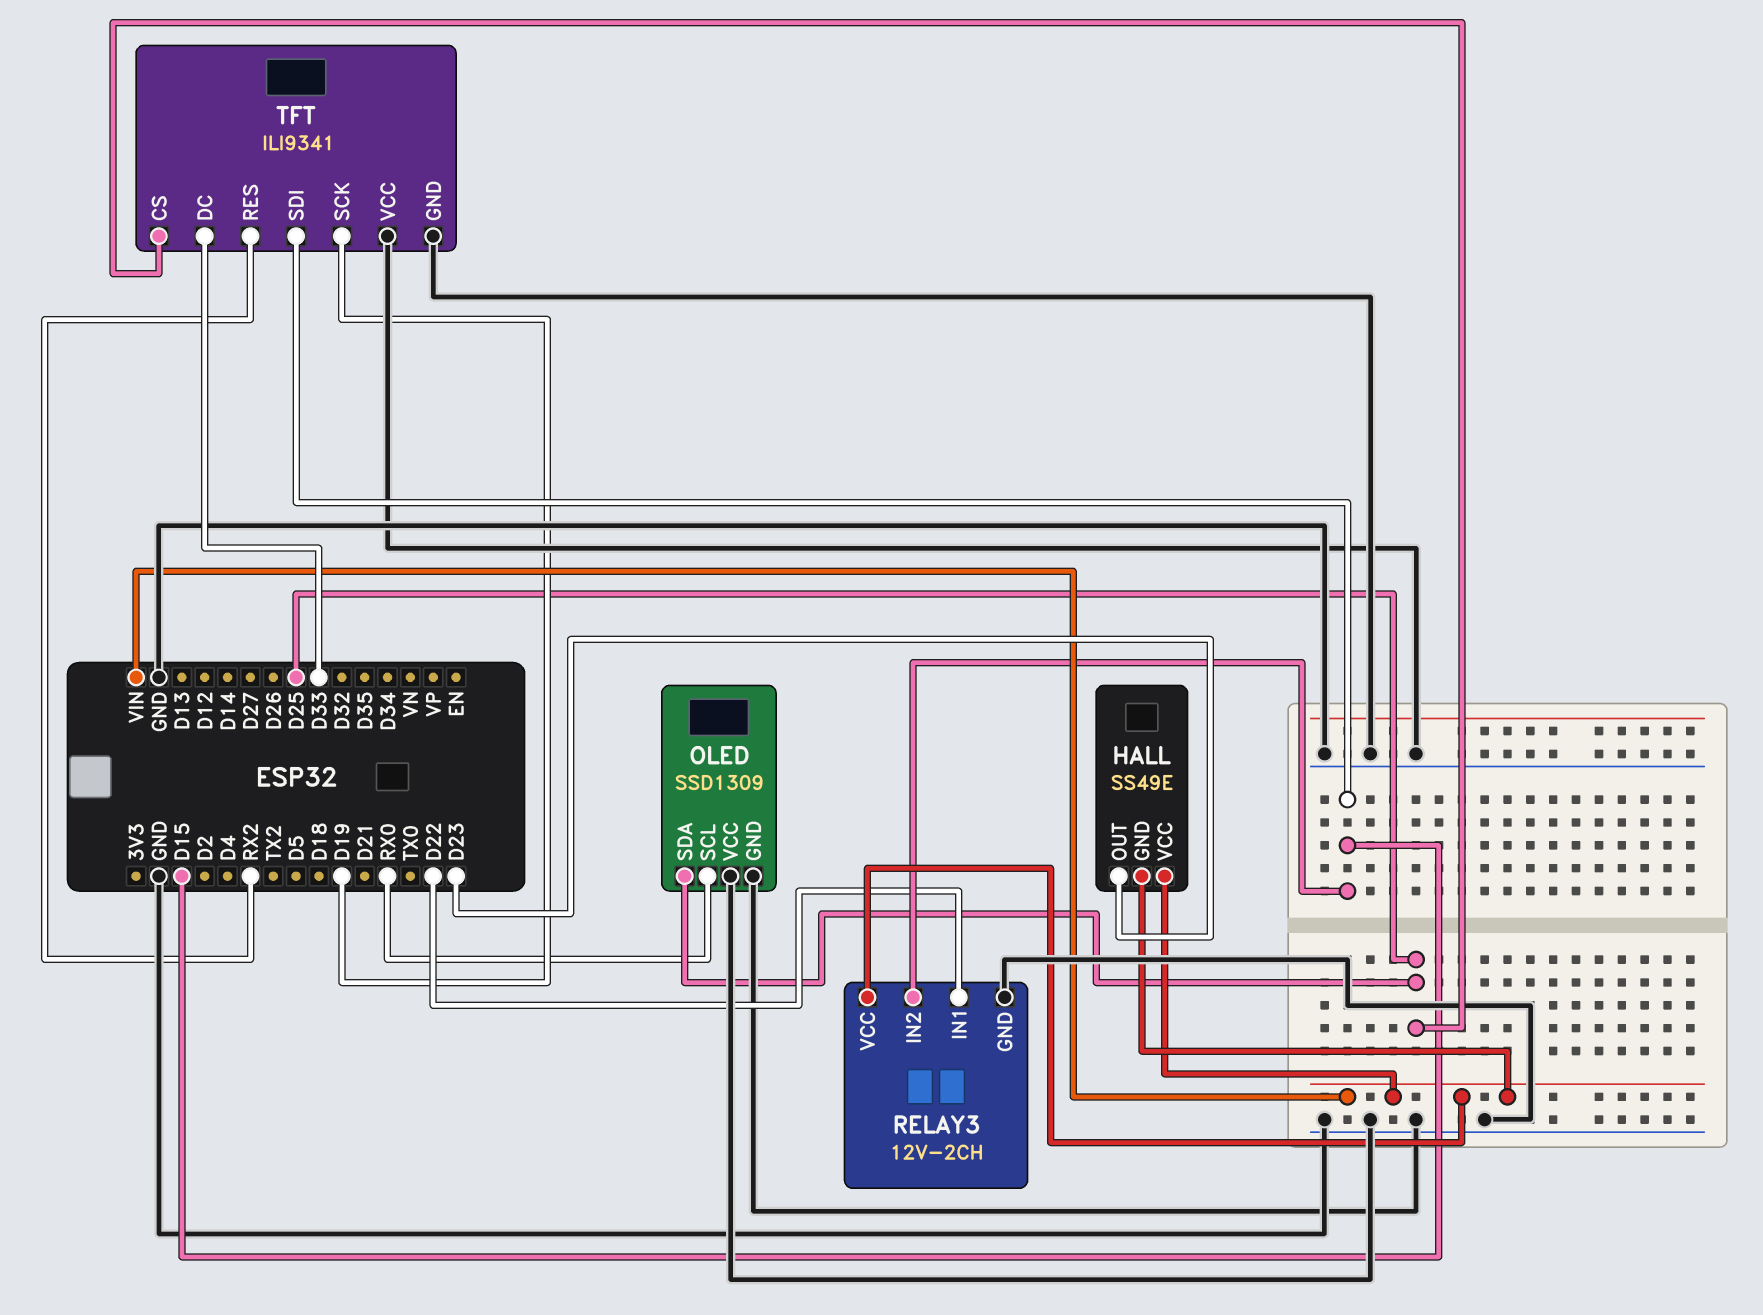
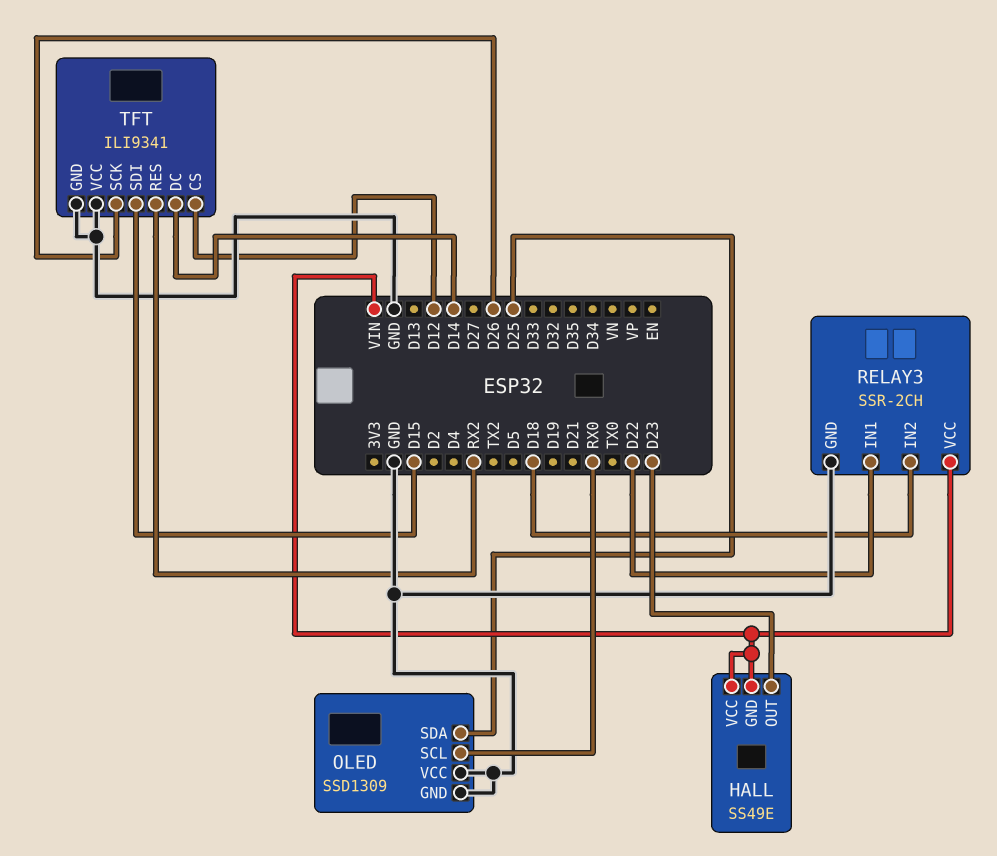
RELAY3: 12V-2CH -> SSR-2CH
RELAY3 pin IN2: D15 -> D18
TFT pin CS: D25 -> D12
TFT pin DC: D33 -> D14
TFT pin SCK: D19 -> D26

